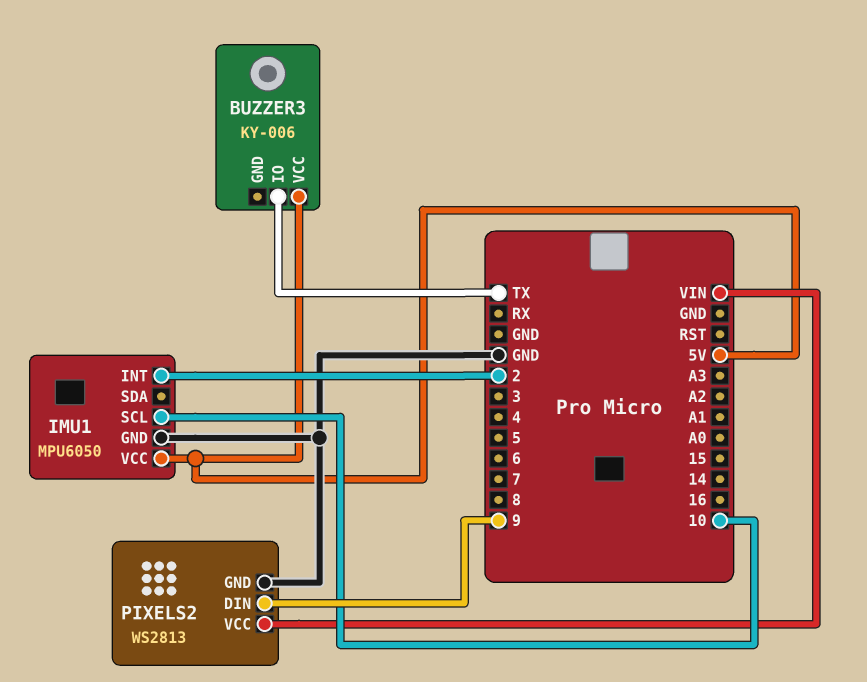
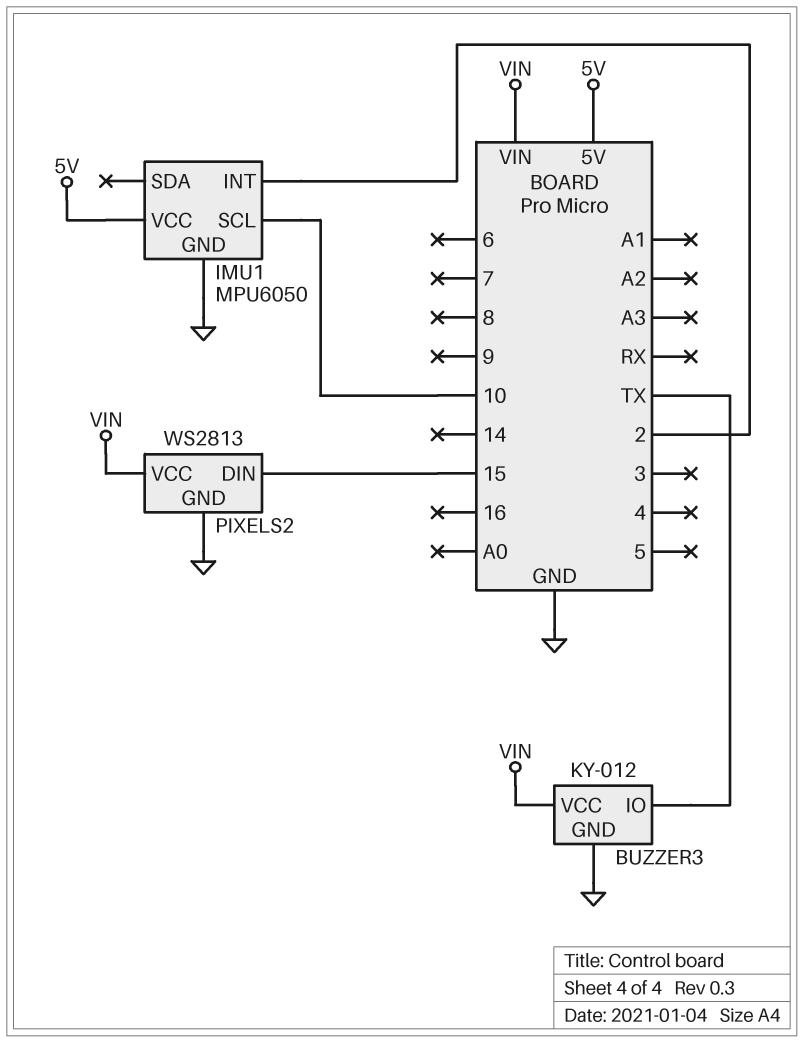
BUZZER3: KY-006 -> KY-012
BUZZER3 pin GND: none -> GND
BUZZER3 pin VCC: 5V -> VIN
PIXELS2 pin DIN: 9 -> 15

